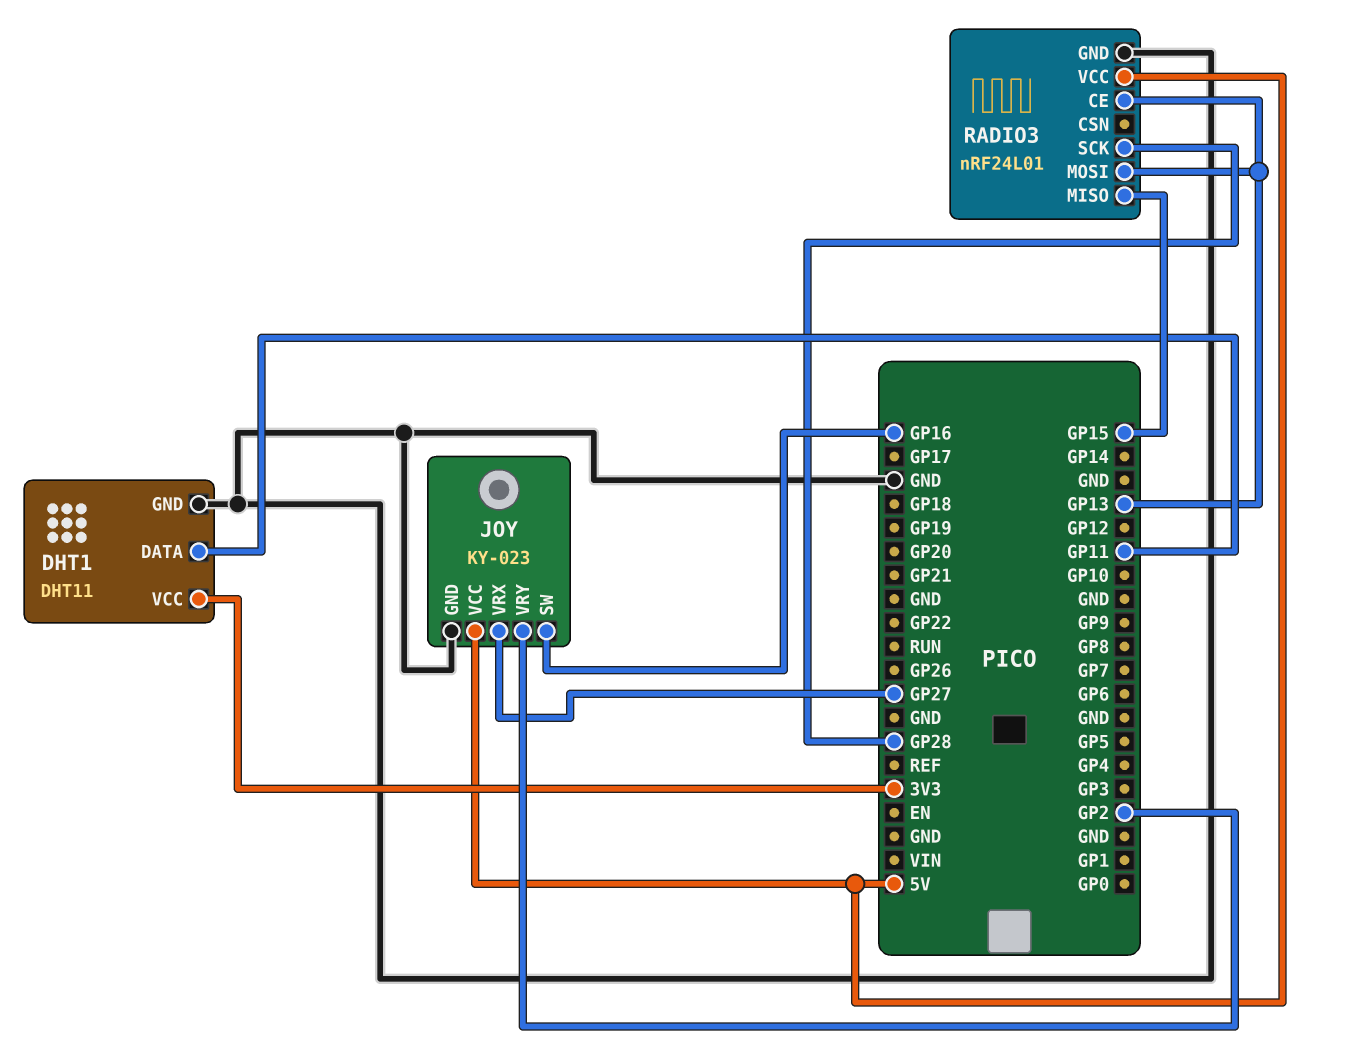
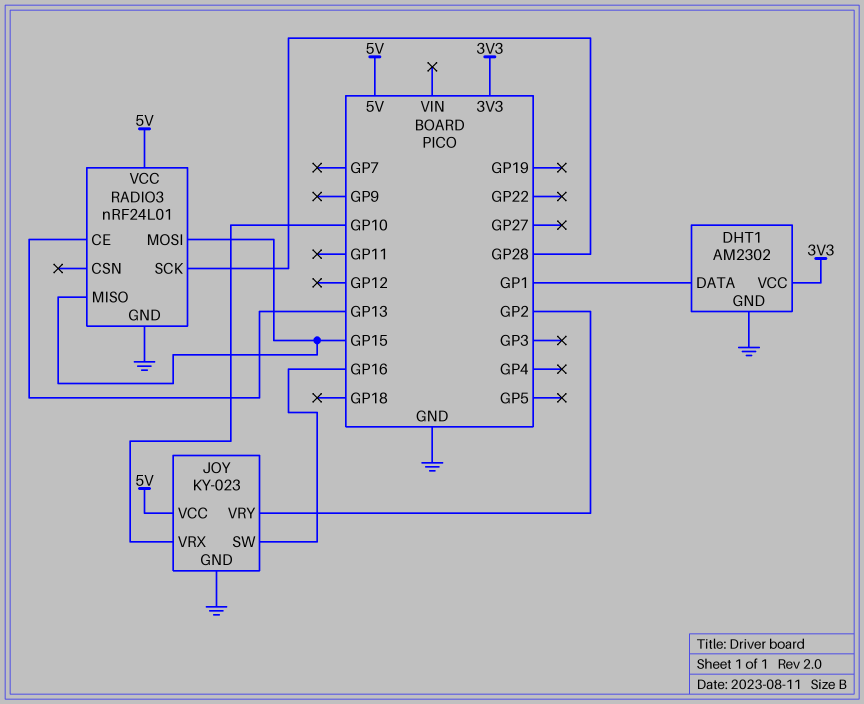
DHT1: DHT11 -> AM2302
DHT1 pin DATA: GP11 -> GP1
JOY pin VRX: GP27 -> GP10
RADIO3 pin MOSI: GP13 -> GP15

